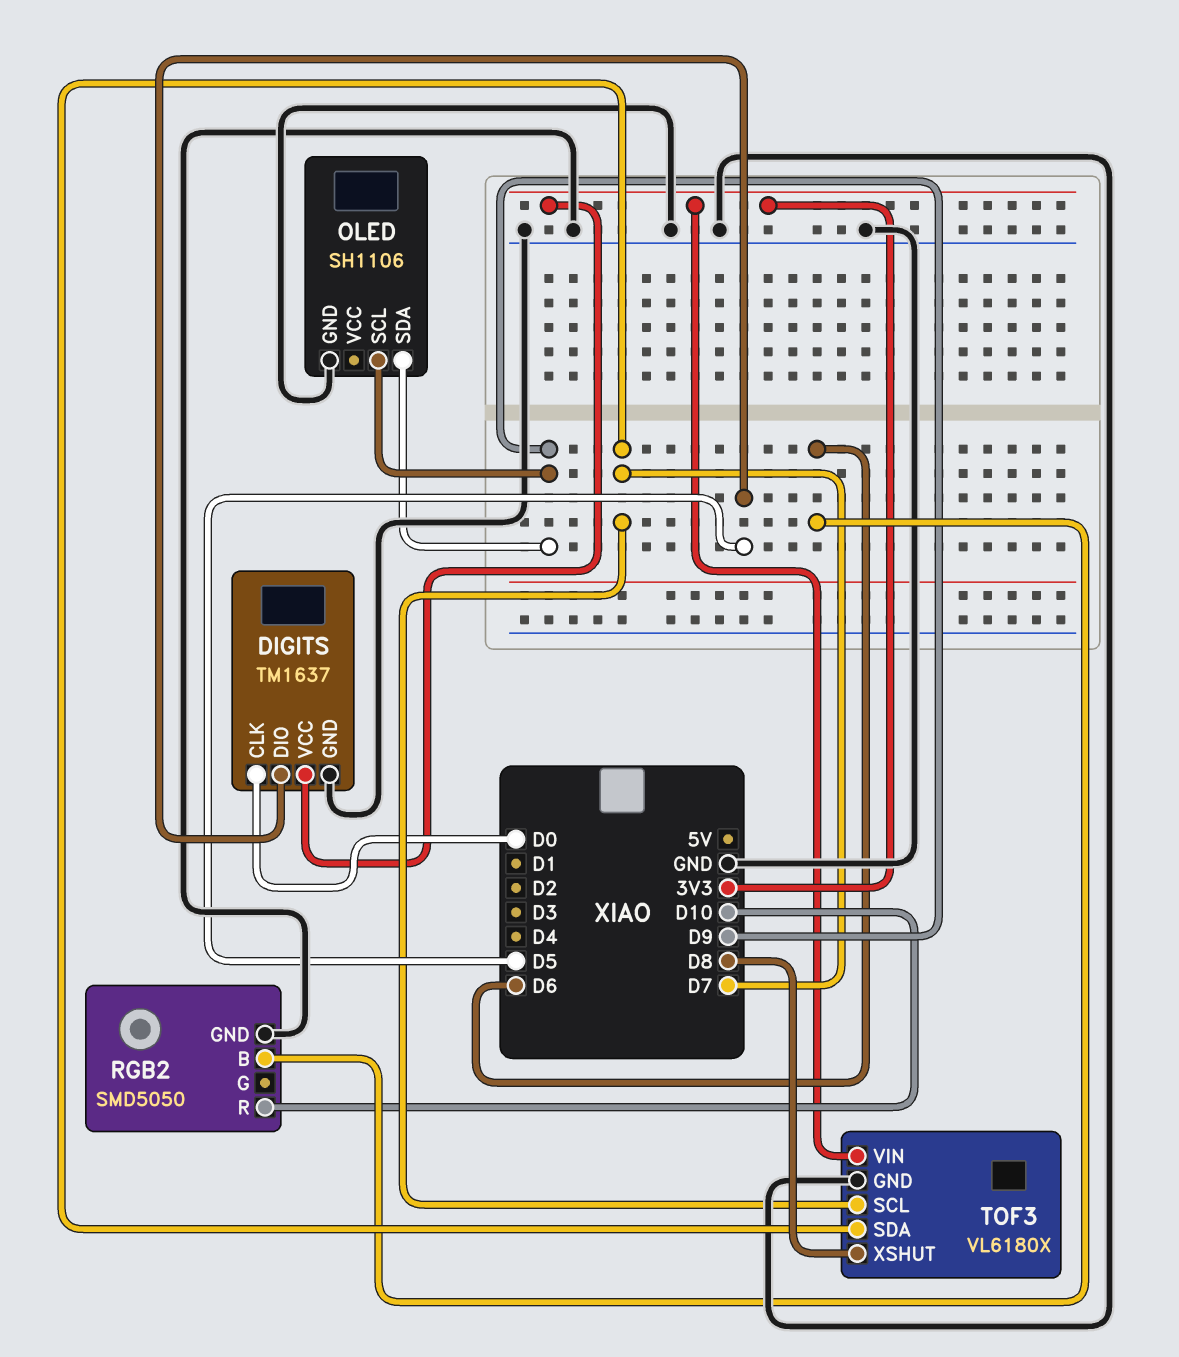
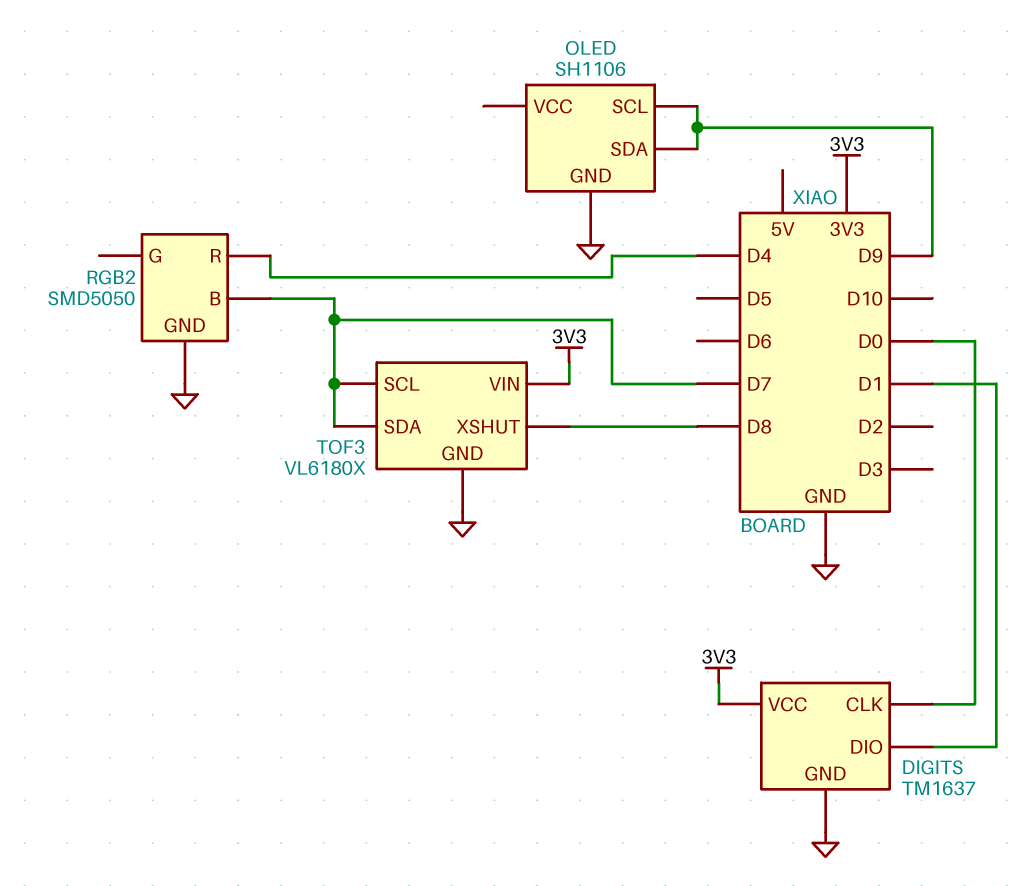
DIGITS pin DIO: D5 -> D1
RGB2 pin B: D6 -> D7
RGB2 pin R: D10 -> D4

